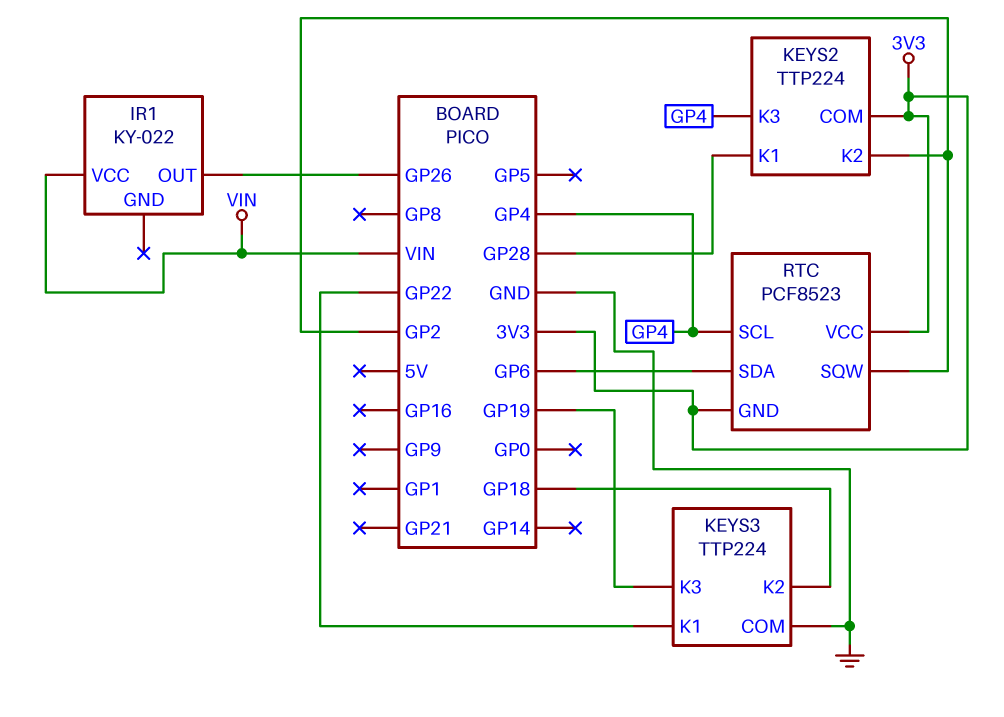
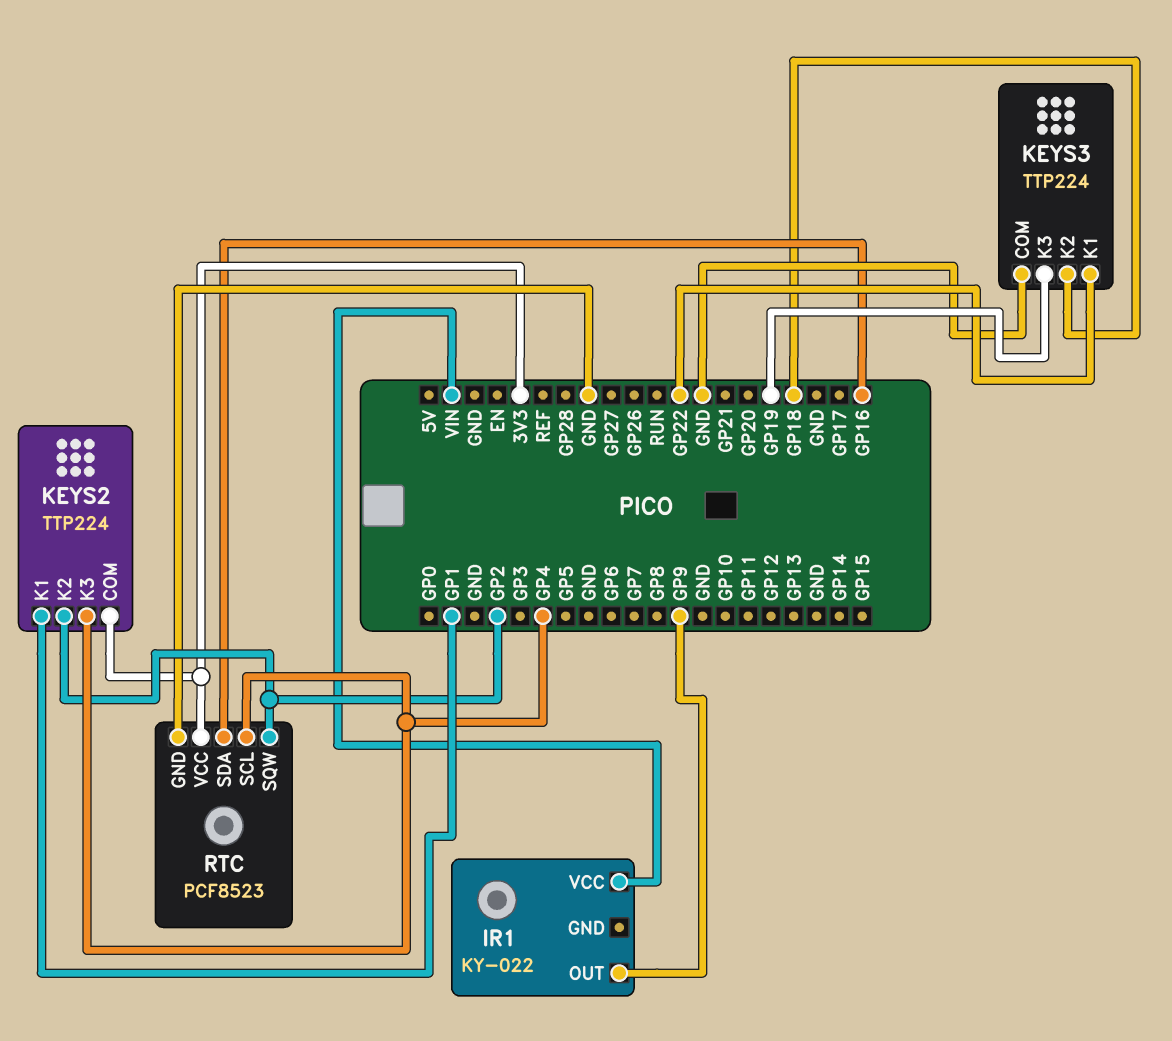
IR1 pin OUT: GP26 -> GP9
KEYS2 pin K1: GP28 -> GP1
RTC pin GND: 3V3 -> GND
RTC pin SDA: GP6 -> GP16

